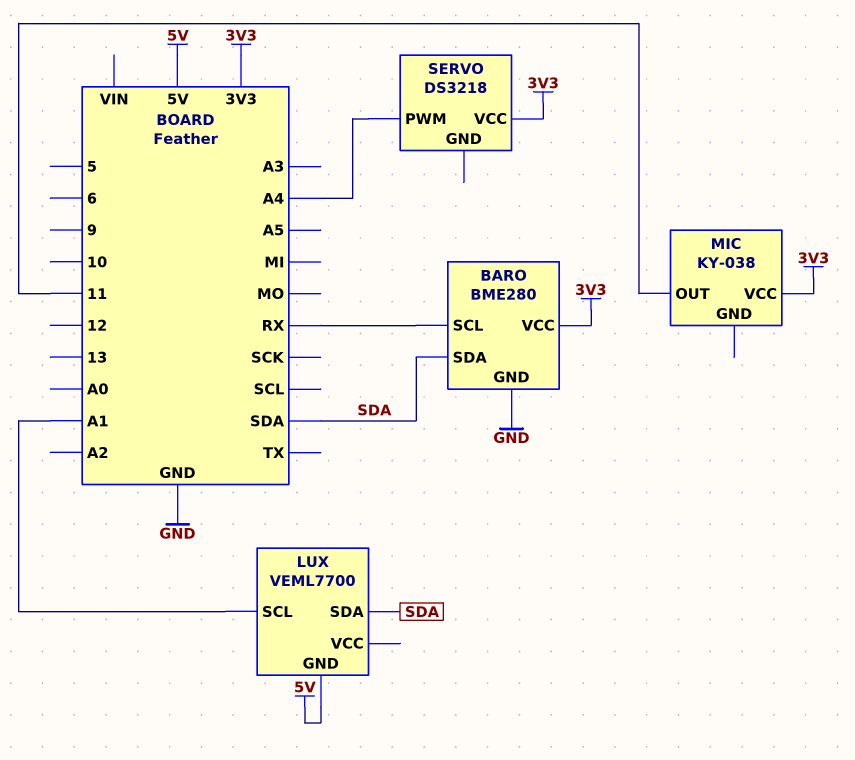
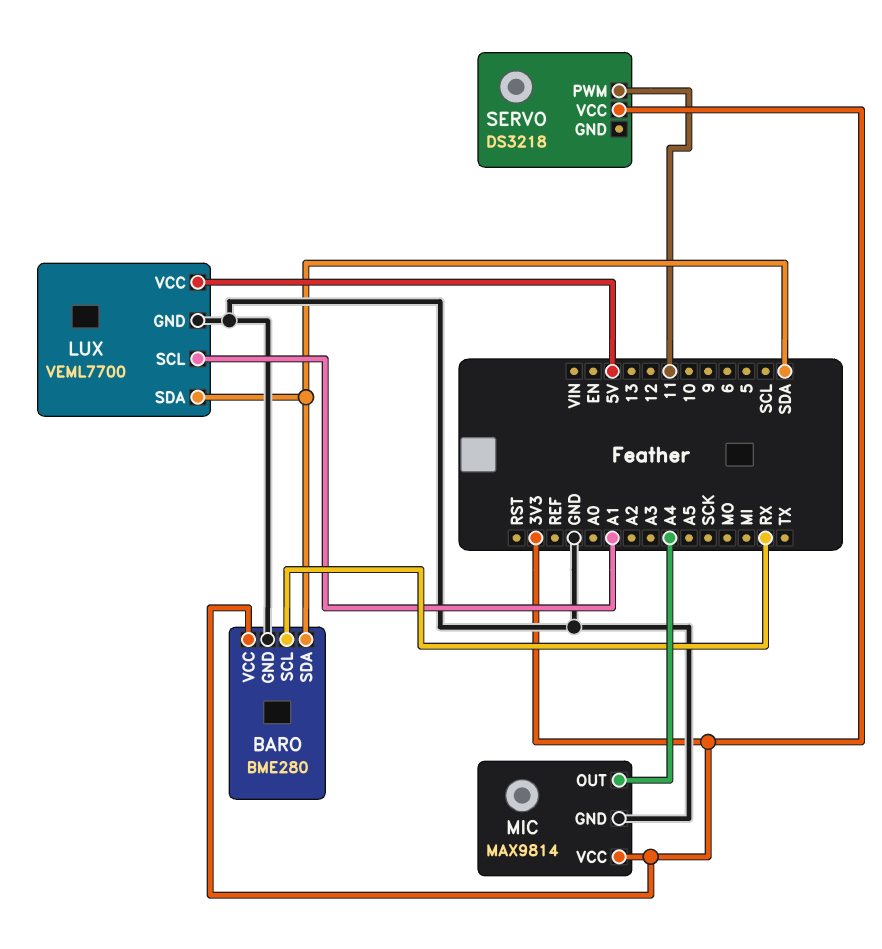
LUX pin GND: 5V -> GND
LUX pin VCC: none -> 5V
MIC: KY-038 -> MAX9814
MIC pin GND: none -> GND
MIC pin OUT: 11 -> A4
SERVO pin PWM: A4 -> 11

